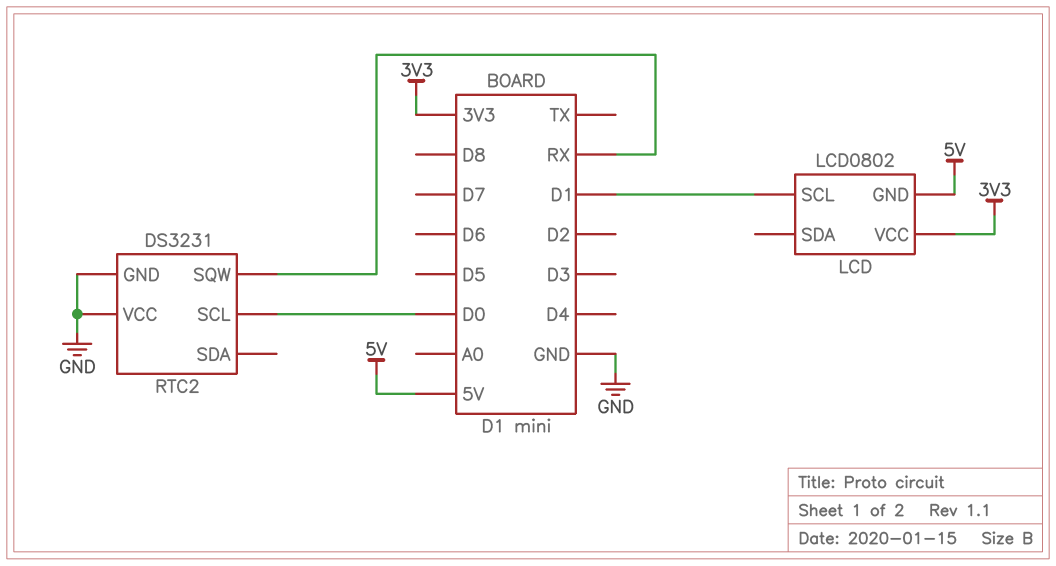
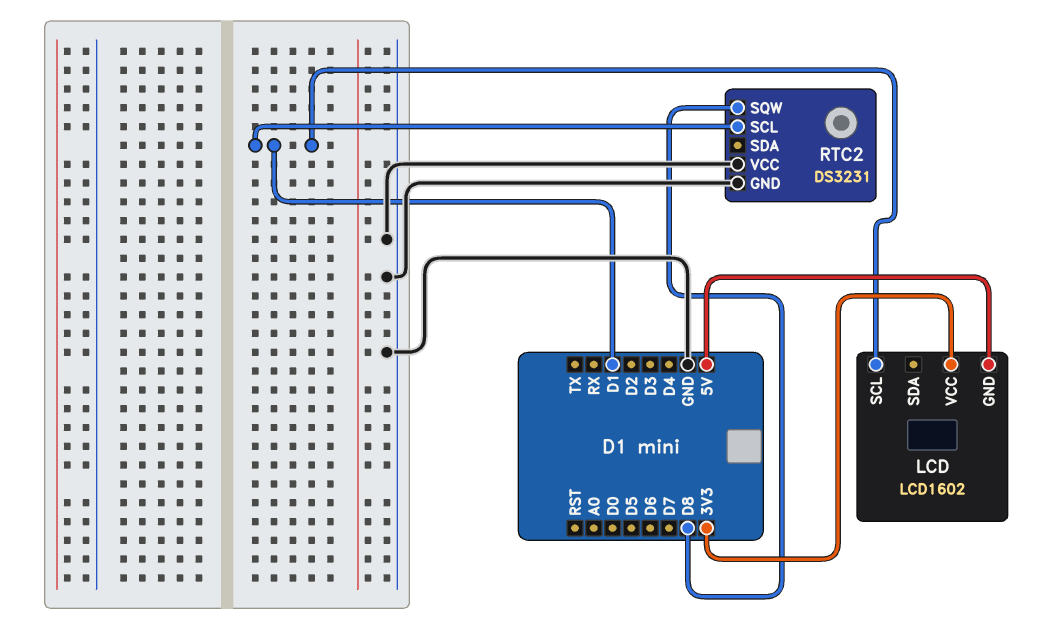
LCD: LCD0802 -> LCD1602
RTC2 pin SCL: D0 -> D1
RTC2 pin SQW: RX -> D8

